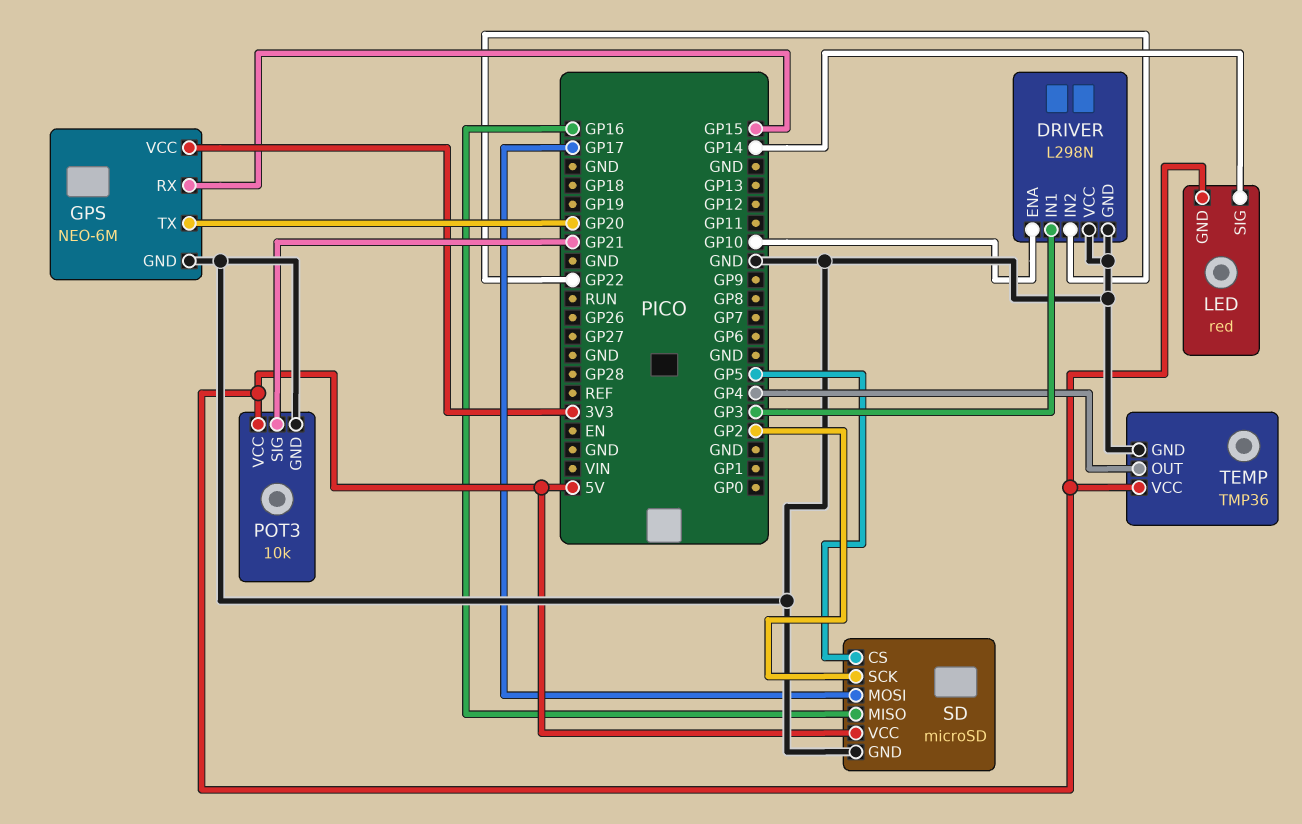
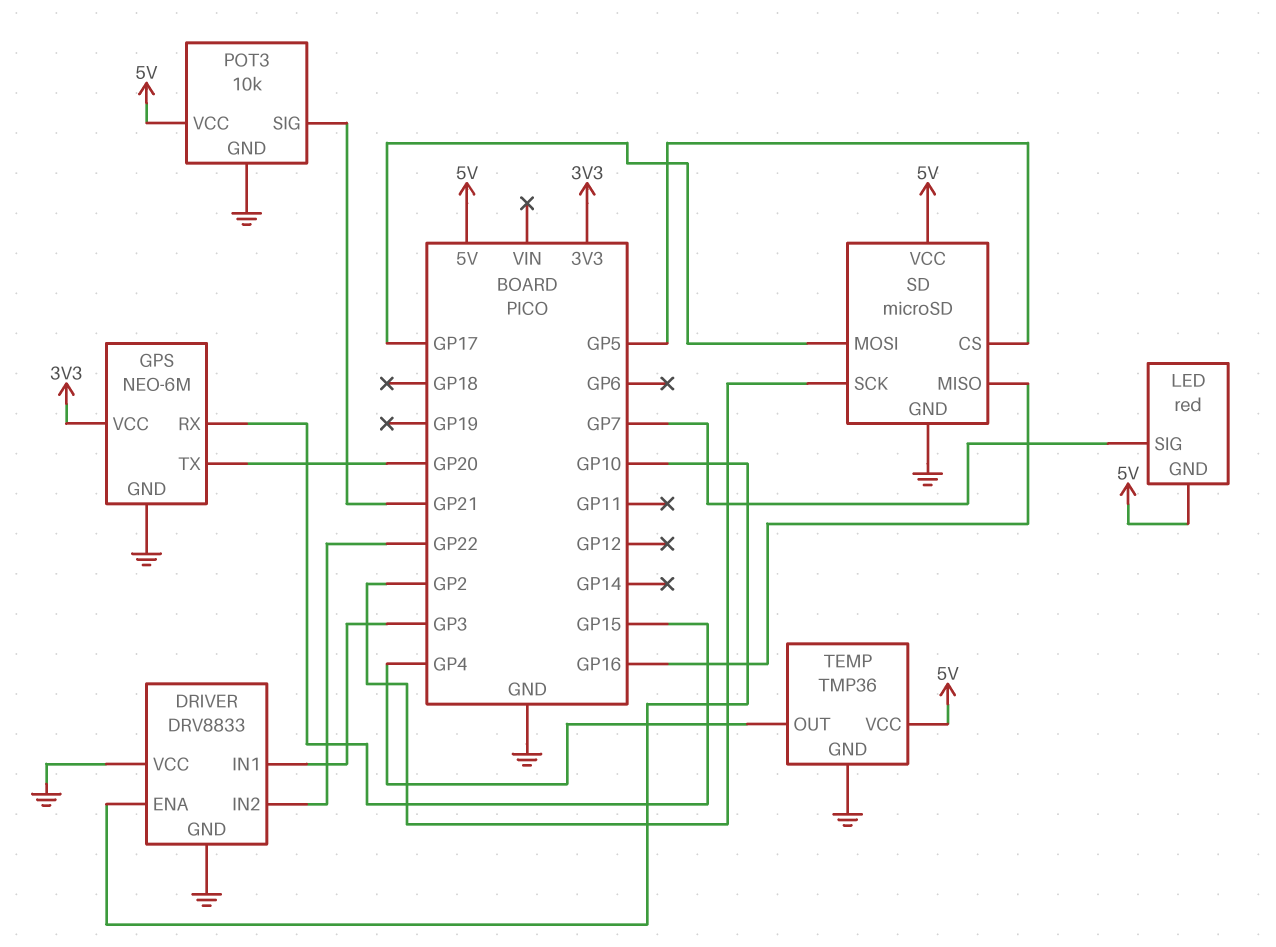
DRIVER: L298N -> DRV8833
LED pin SIG: GP14 -> GP7

